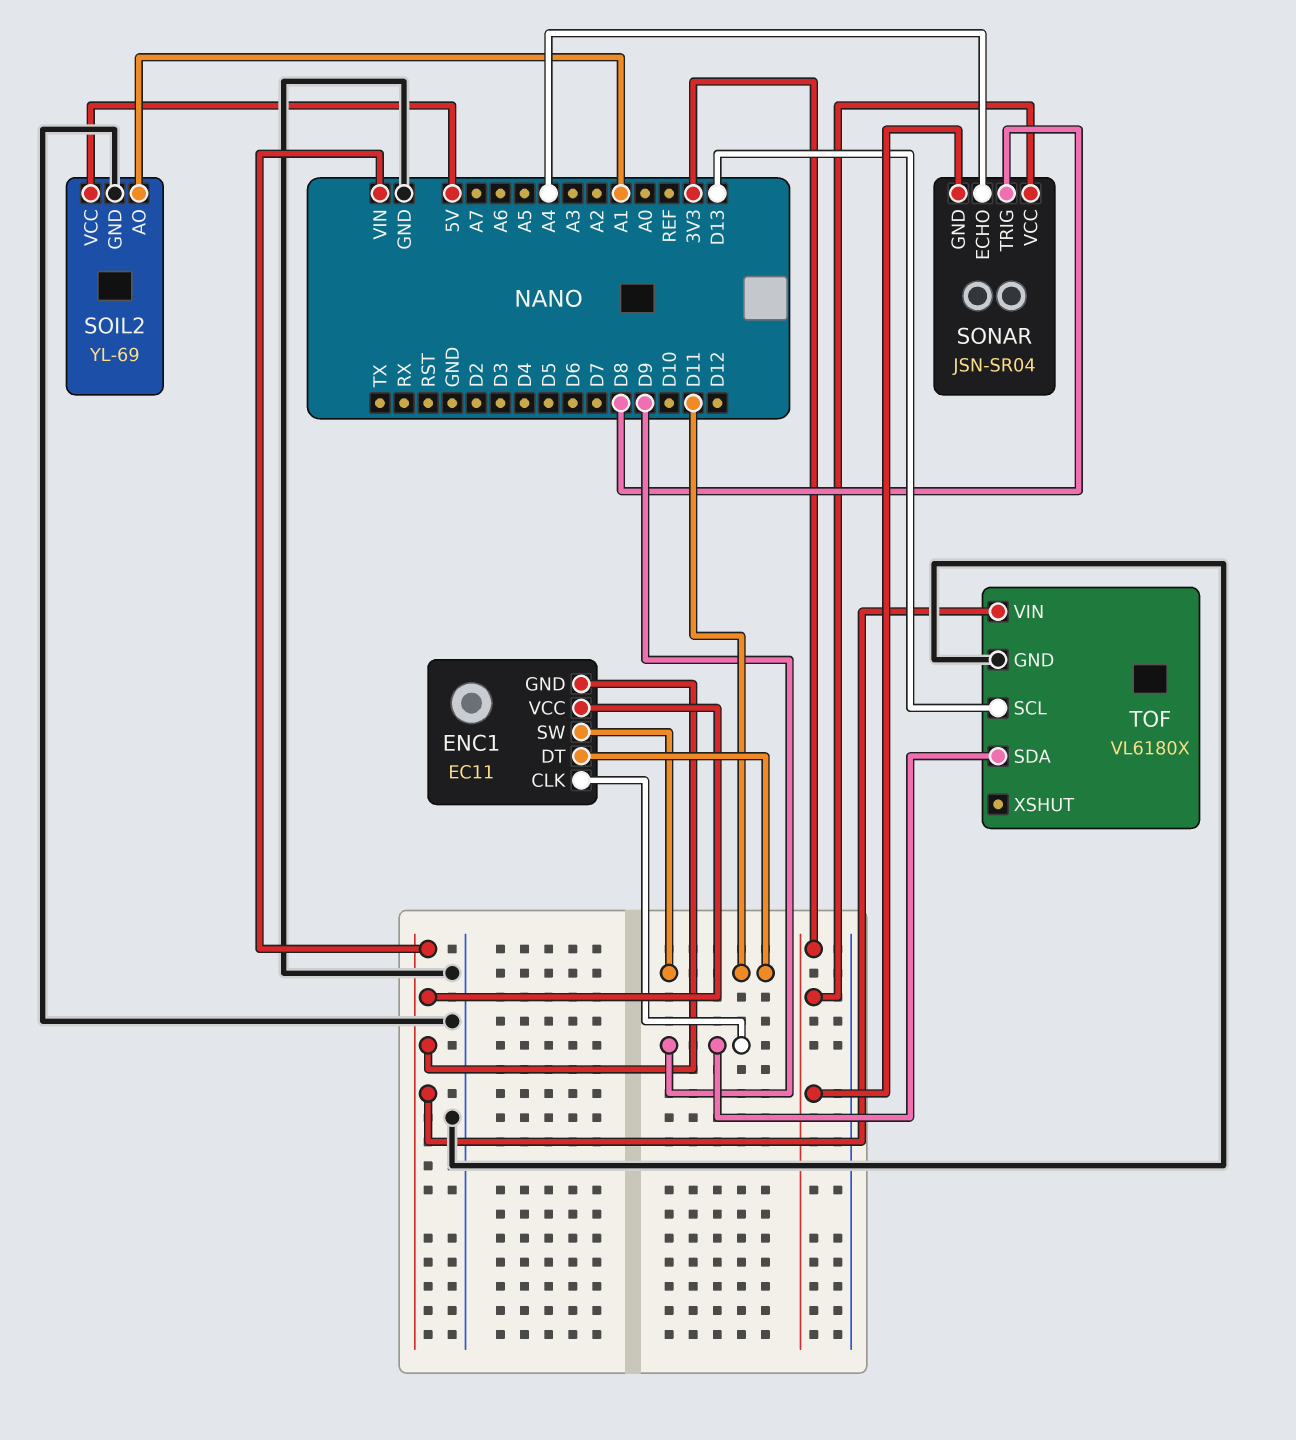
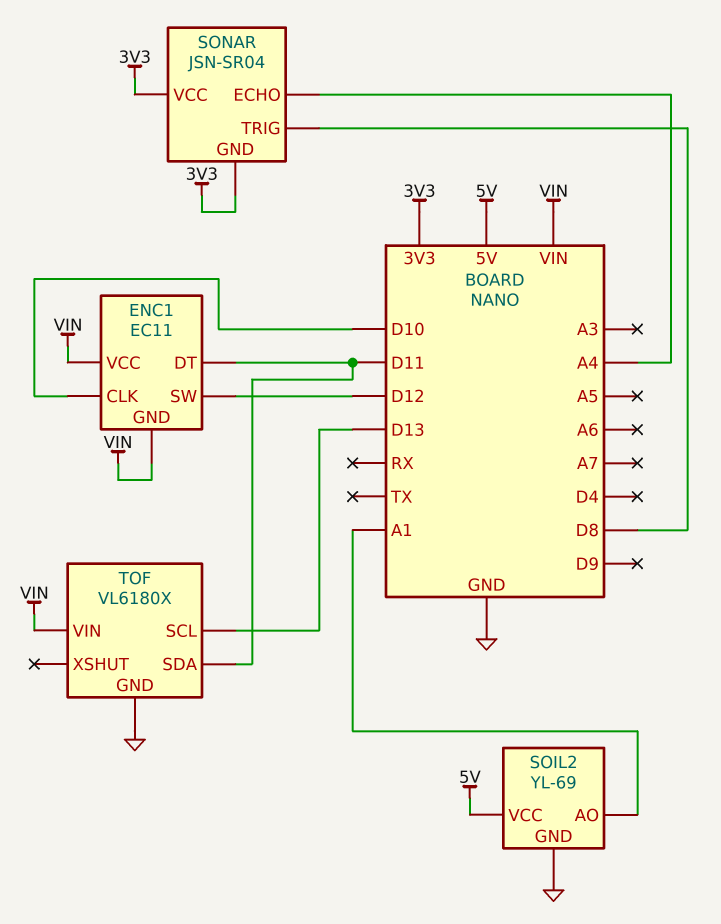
ENC1 pin CLK: D9 -> D10
ENC1 pin SW: D11 -> D12
TOF pin SDA: D9 -> D11

